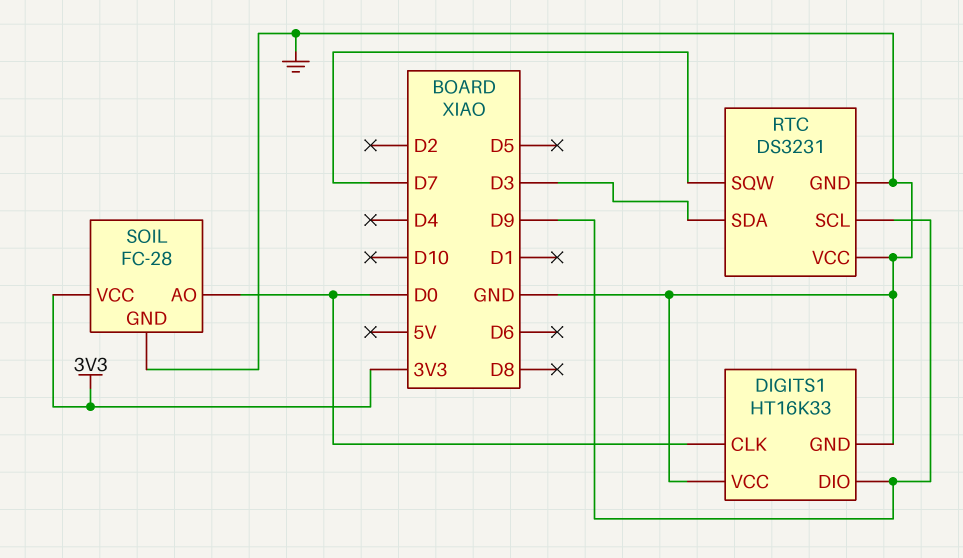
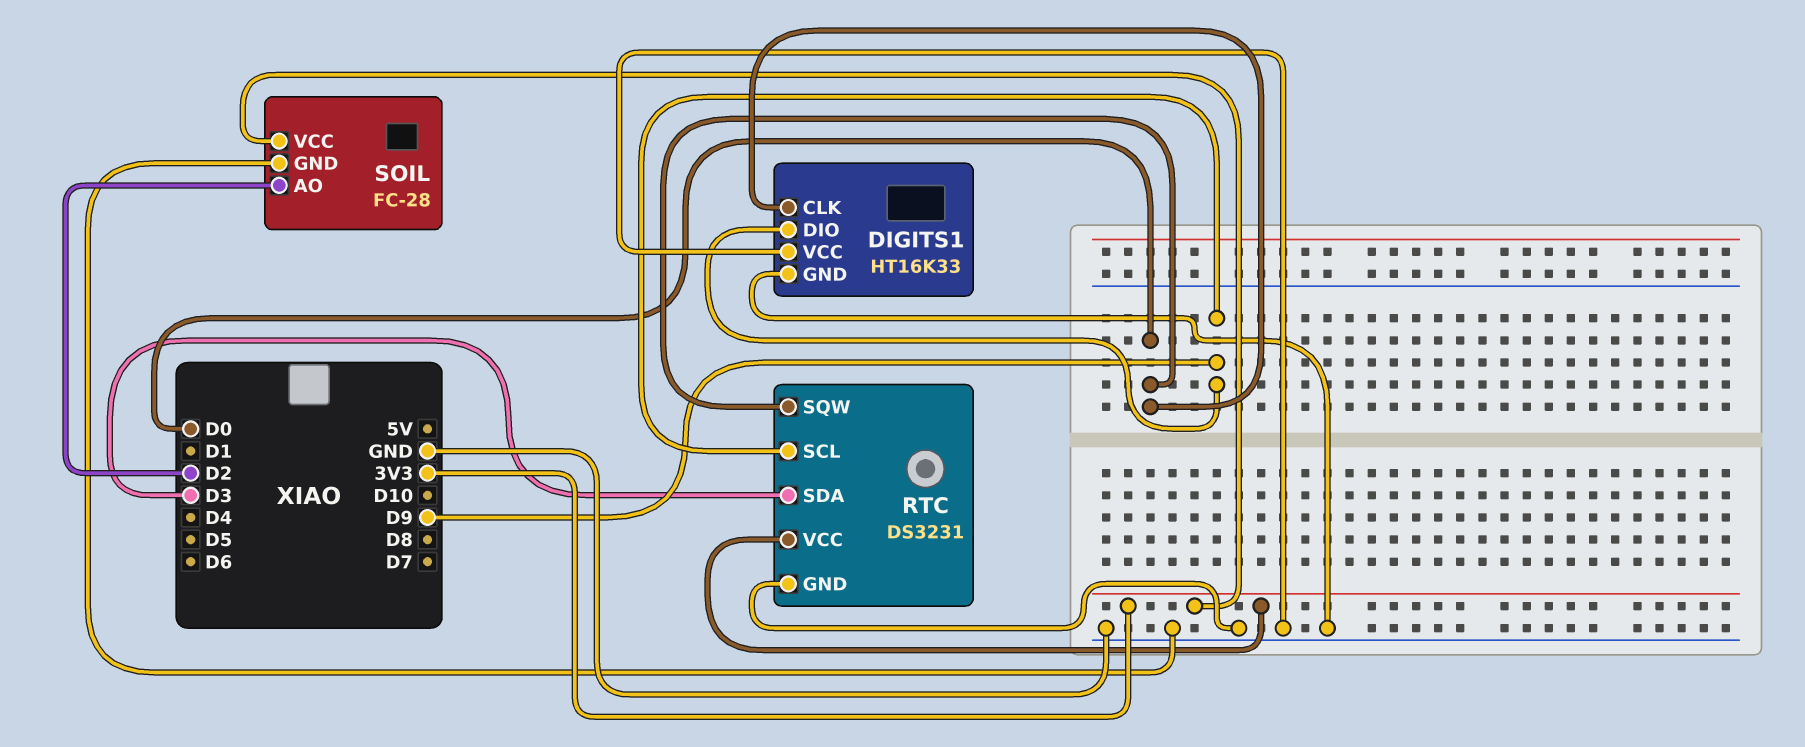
RTC pin SQW: D7 -> D0
RTC pin VCC: GND -> 3V3
SOIL pin AO: D0 -> D2

